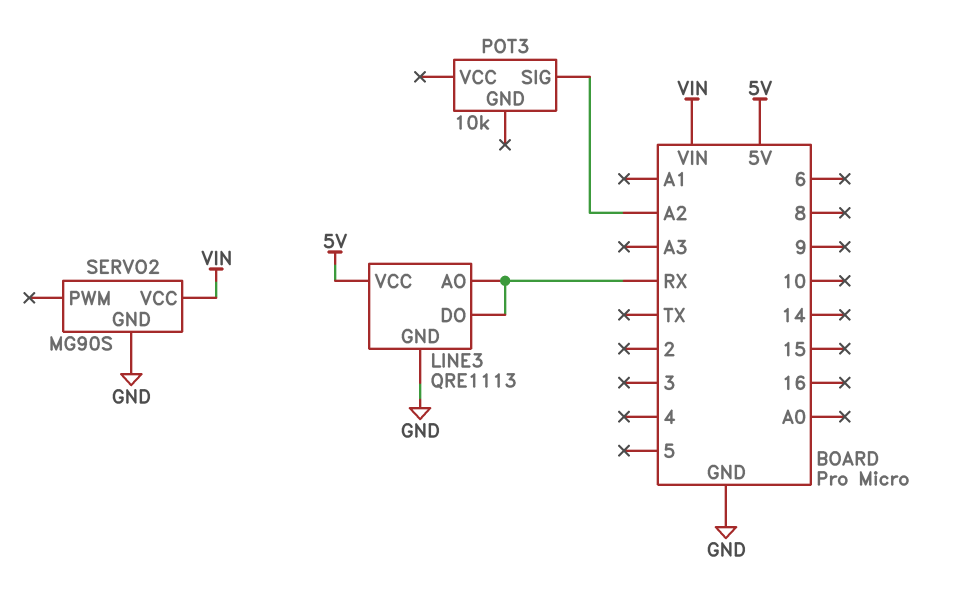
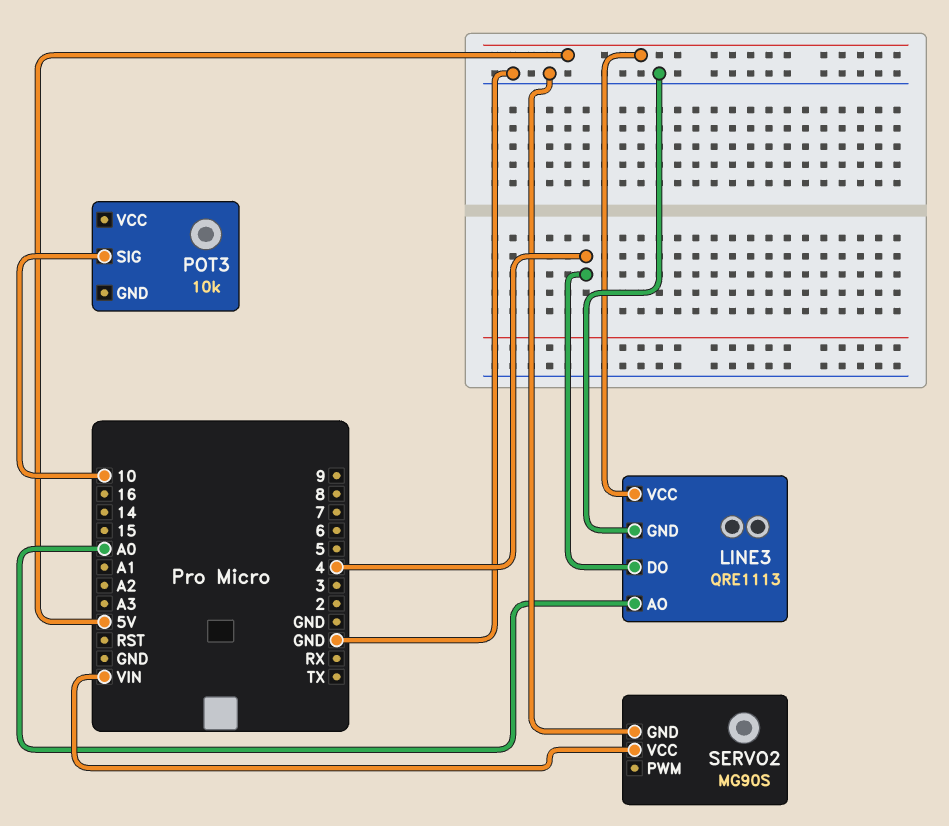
LINE3 pin AO: RX -> A0
LINE3 pin DO: RX -> 4
POT3 pin SIG: A2 -> 10

